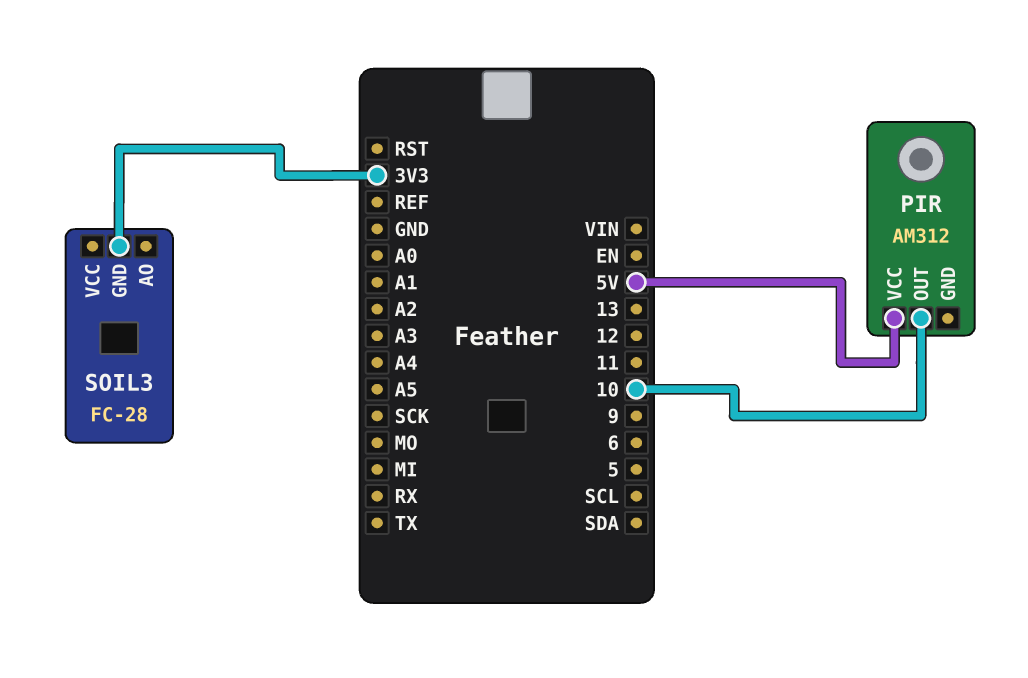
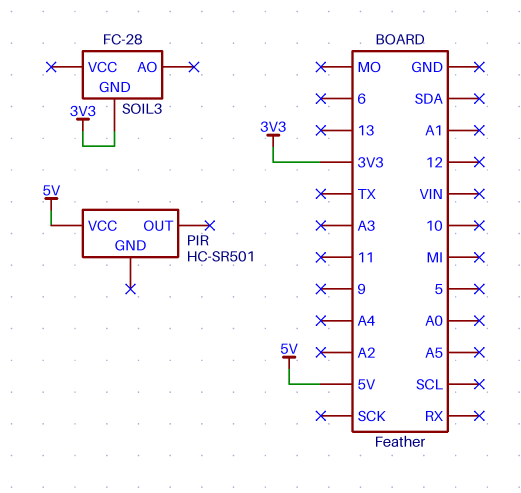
PIR: AM312 -> HC-SR501
PIR pin OUT: 10 -> none

